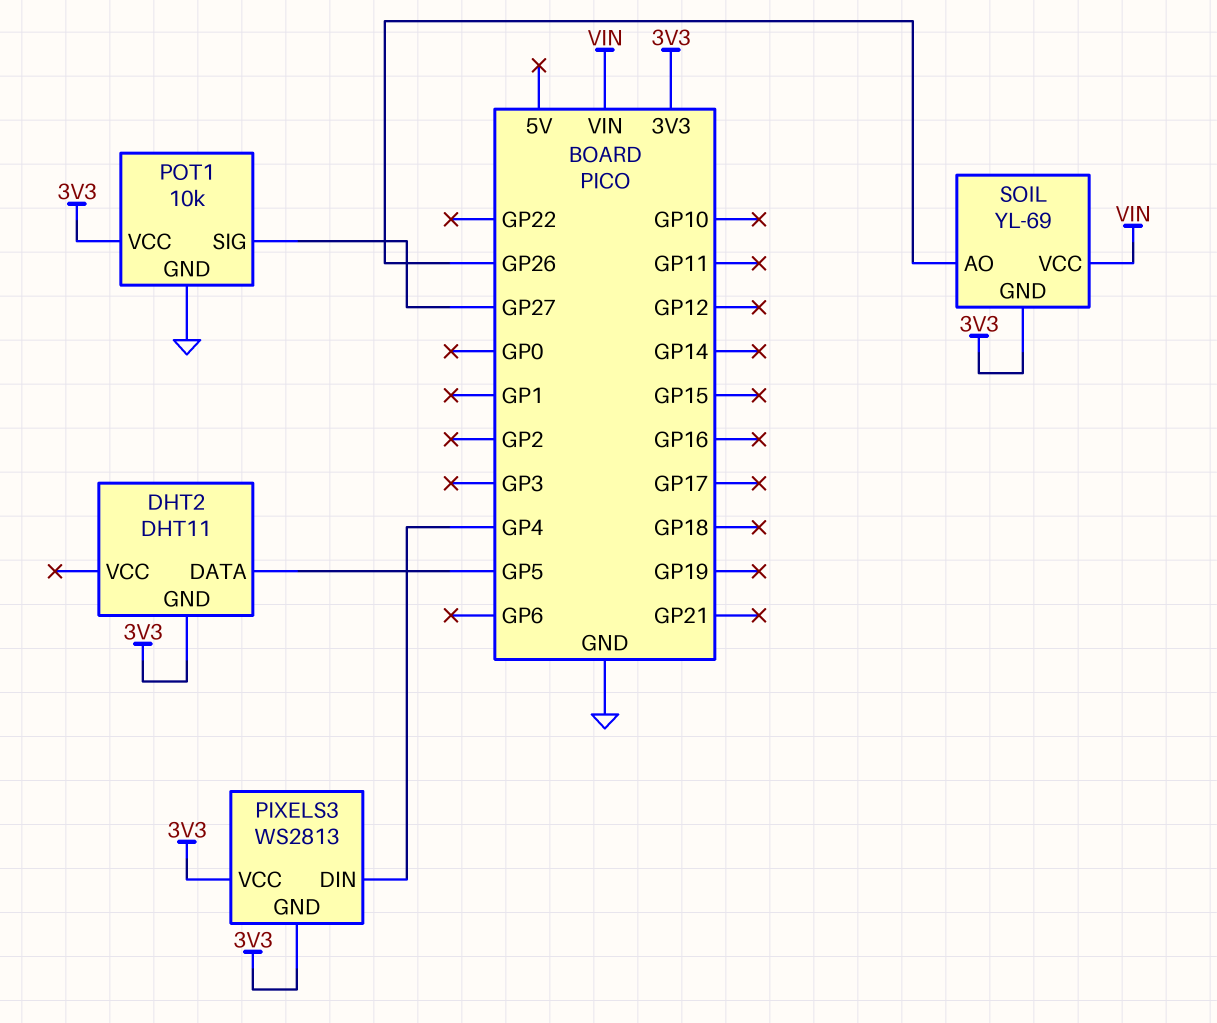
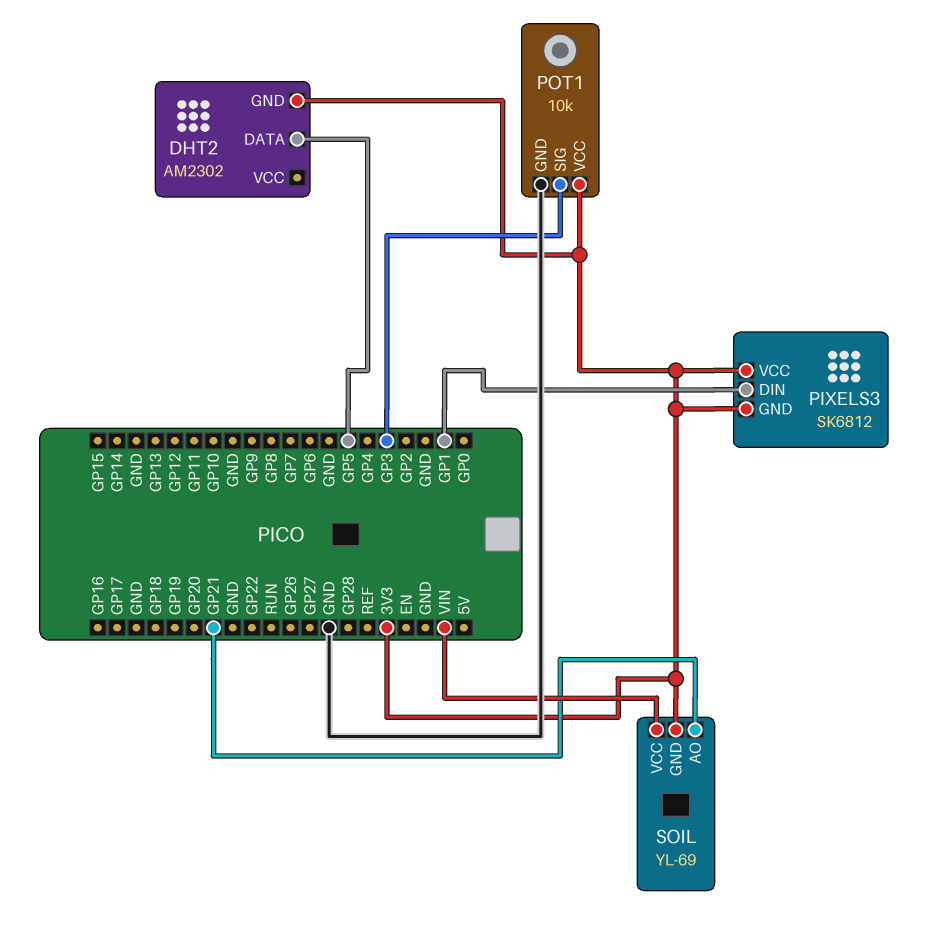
DHT2: DHT11 -> AM2302
PIXELS3: WS2813 -> SK6812
PIXELS3 pin DIN: GP4 -> GP1
POT1 pin SIG: GP27 -> GP3
SOIL pin AO: GP26 -> GP21

